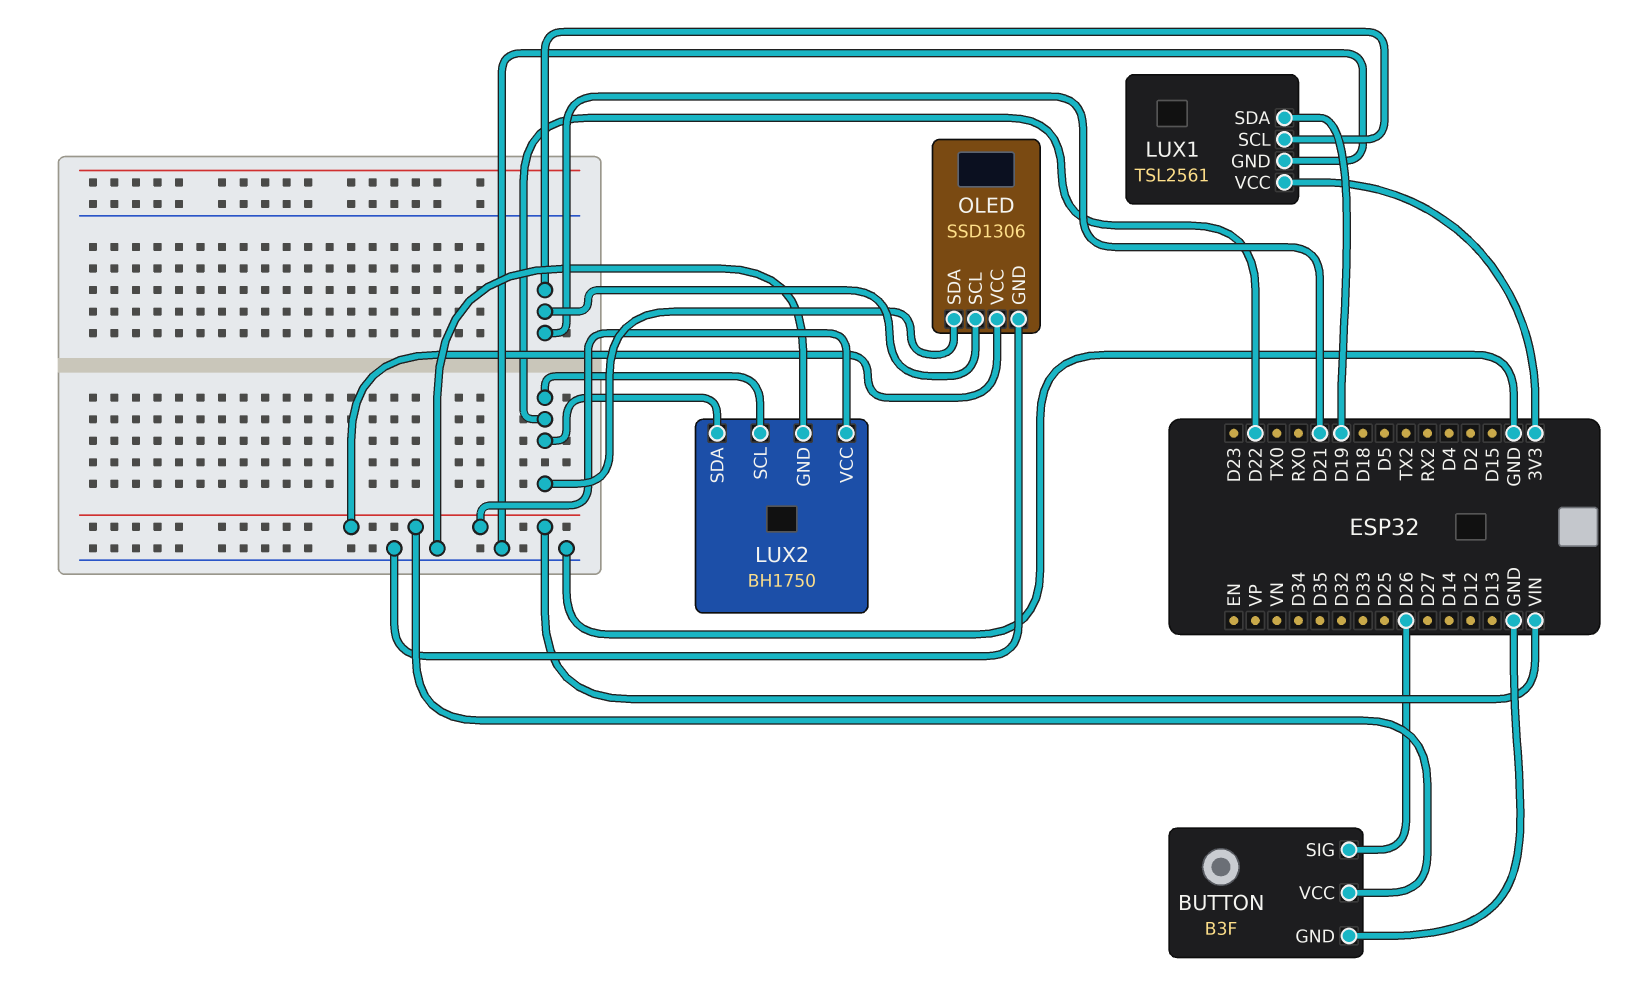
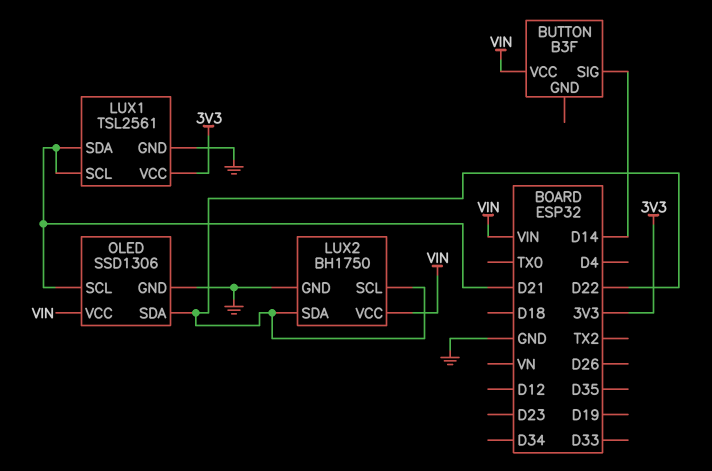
BUTTON pin GND: GND -> none
BUTTON pin SIG: D26 -> D14
LUX1 pin SDA: D19 -> D21

